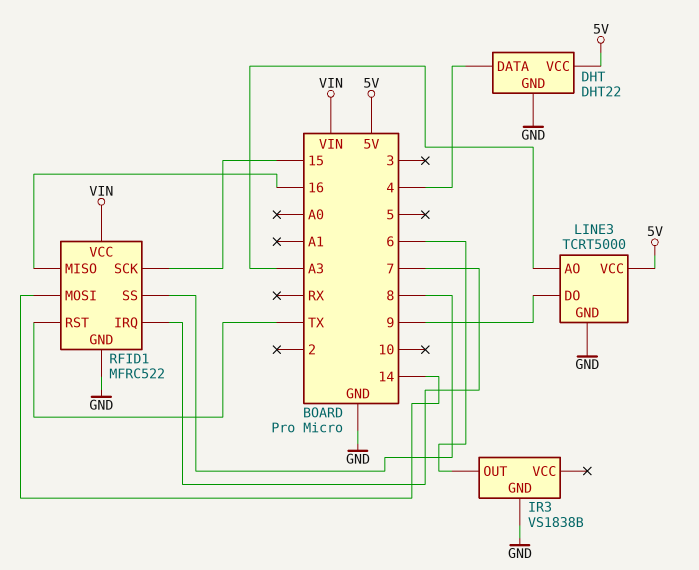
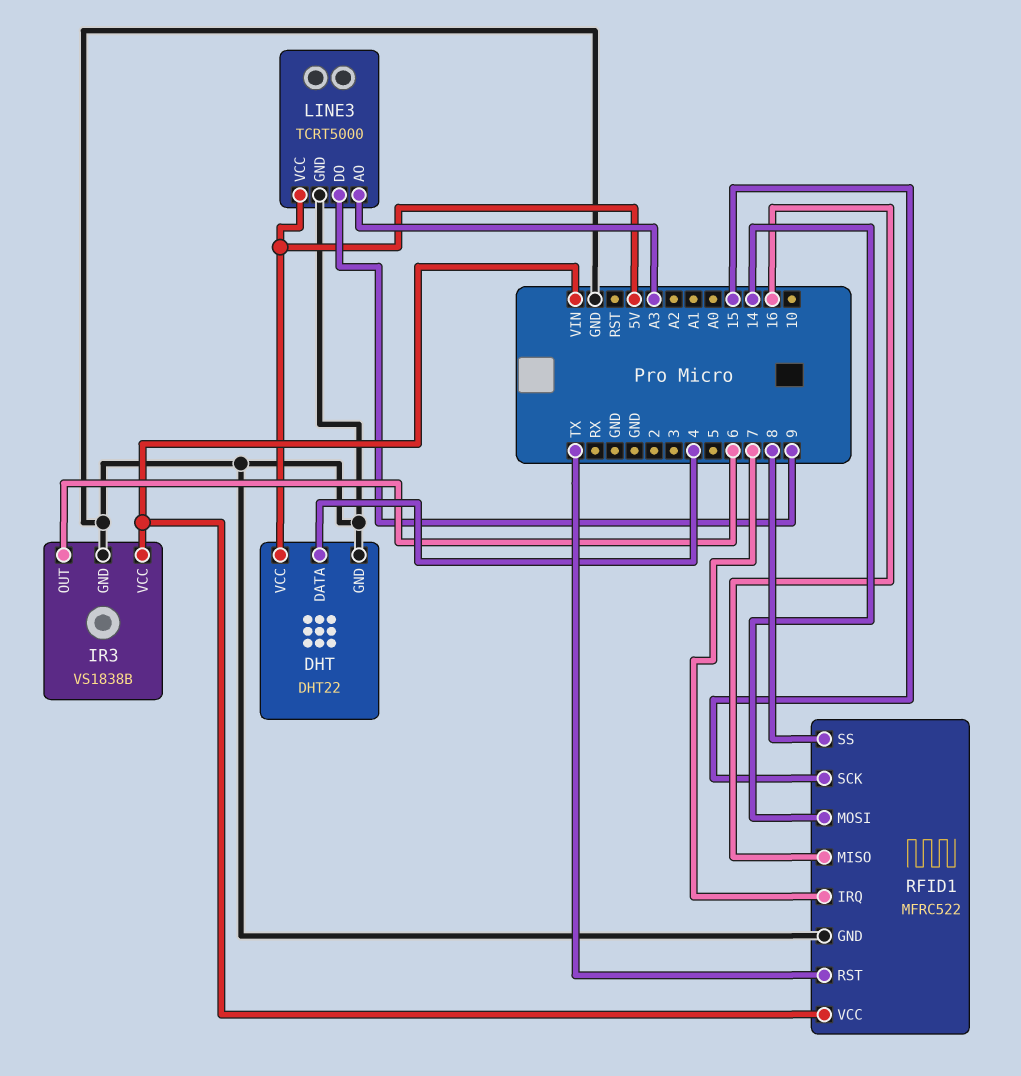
IR3 pin VCC: none -> VIN

